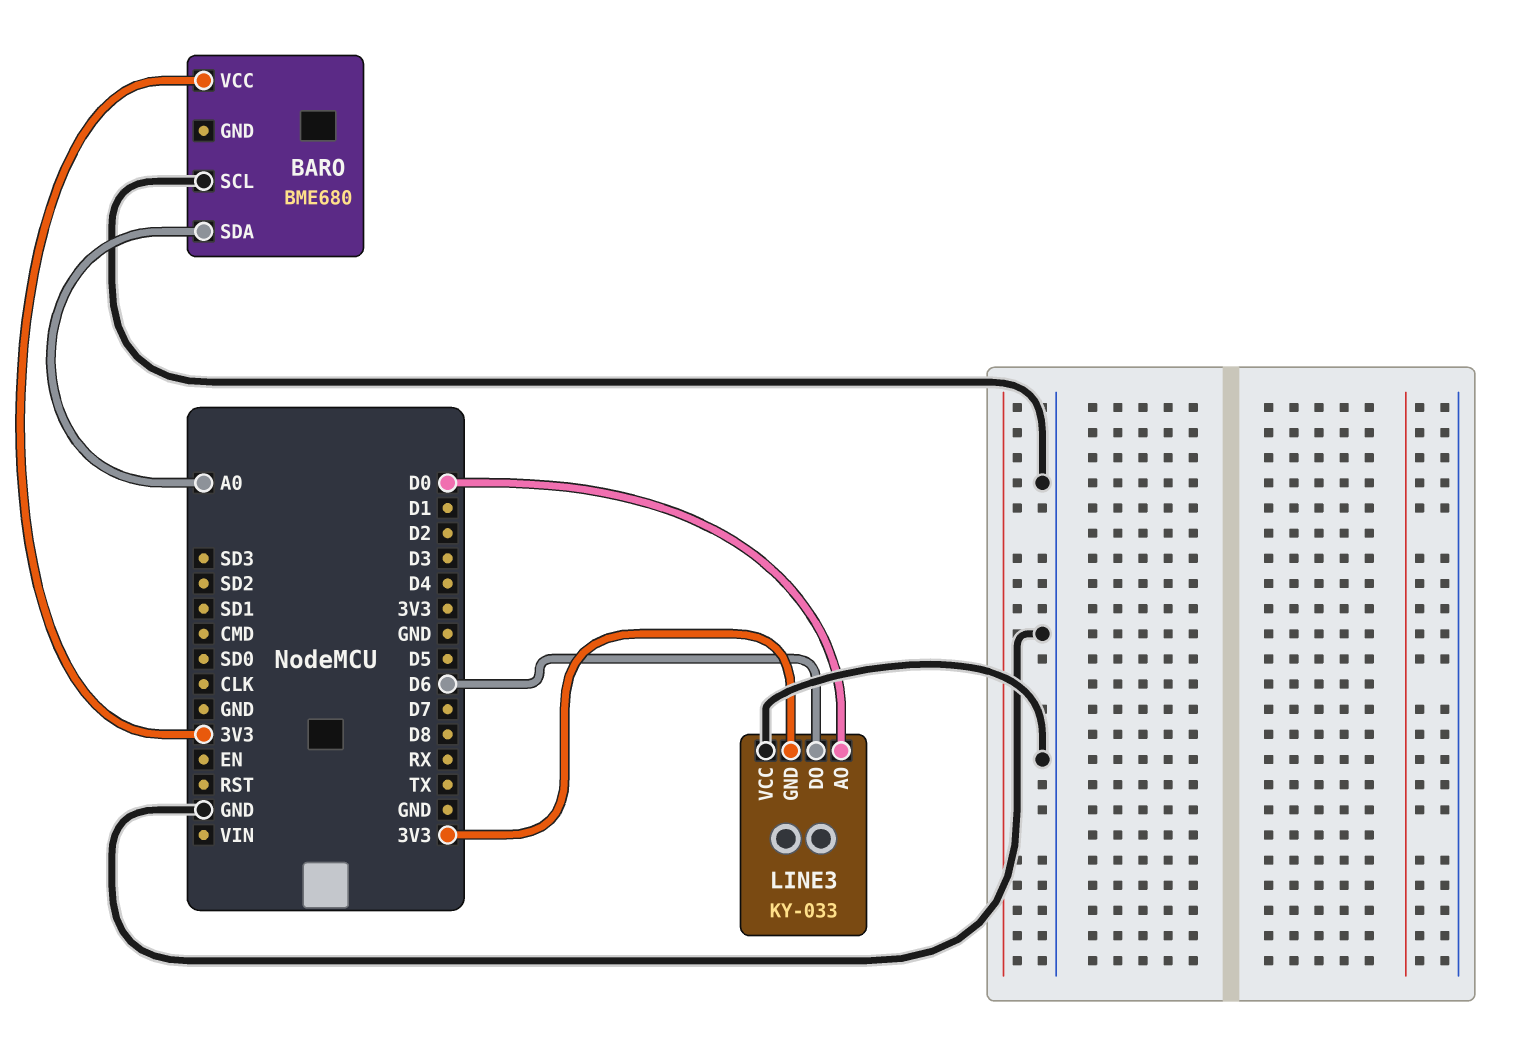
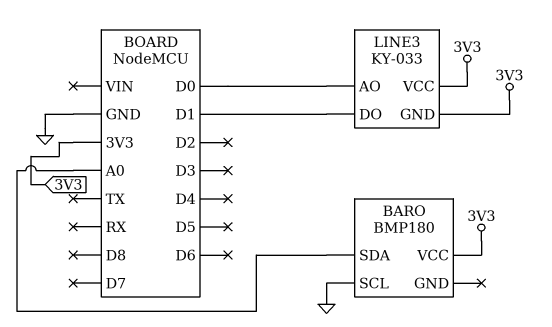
BARO: BME680 -> BMP180
LINE3 pin DO: D6 -> D1
LINE3 pin VCC: GND -> 3V3

